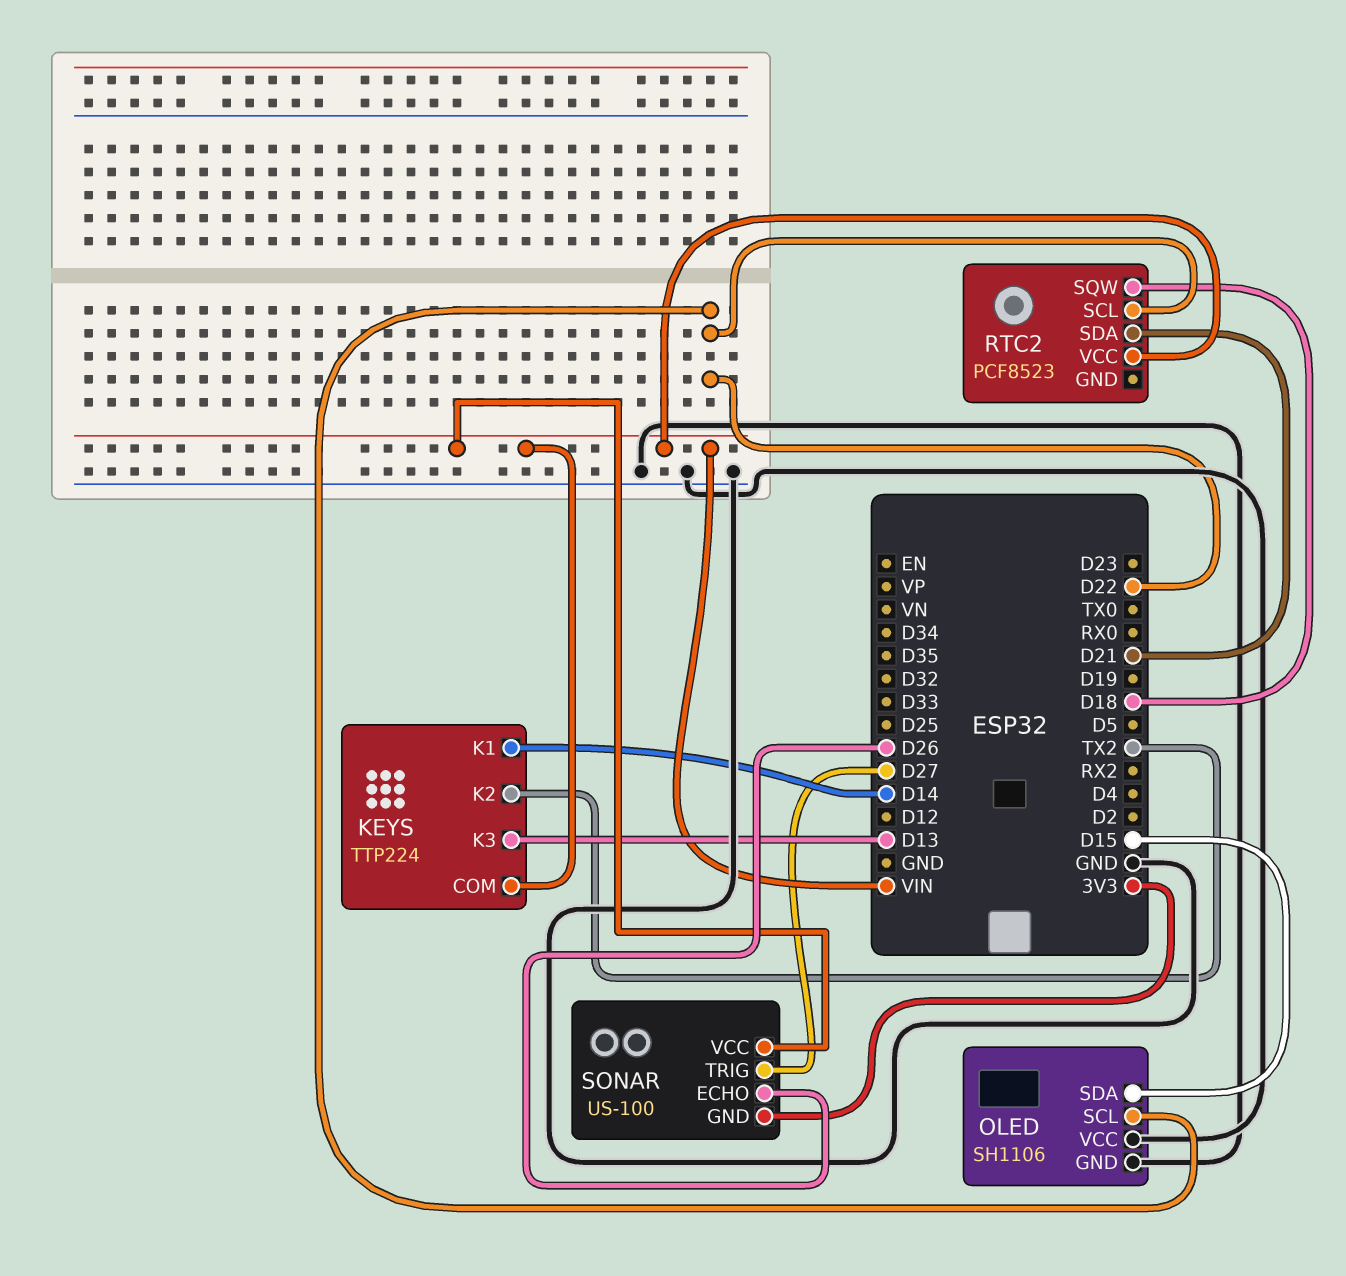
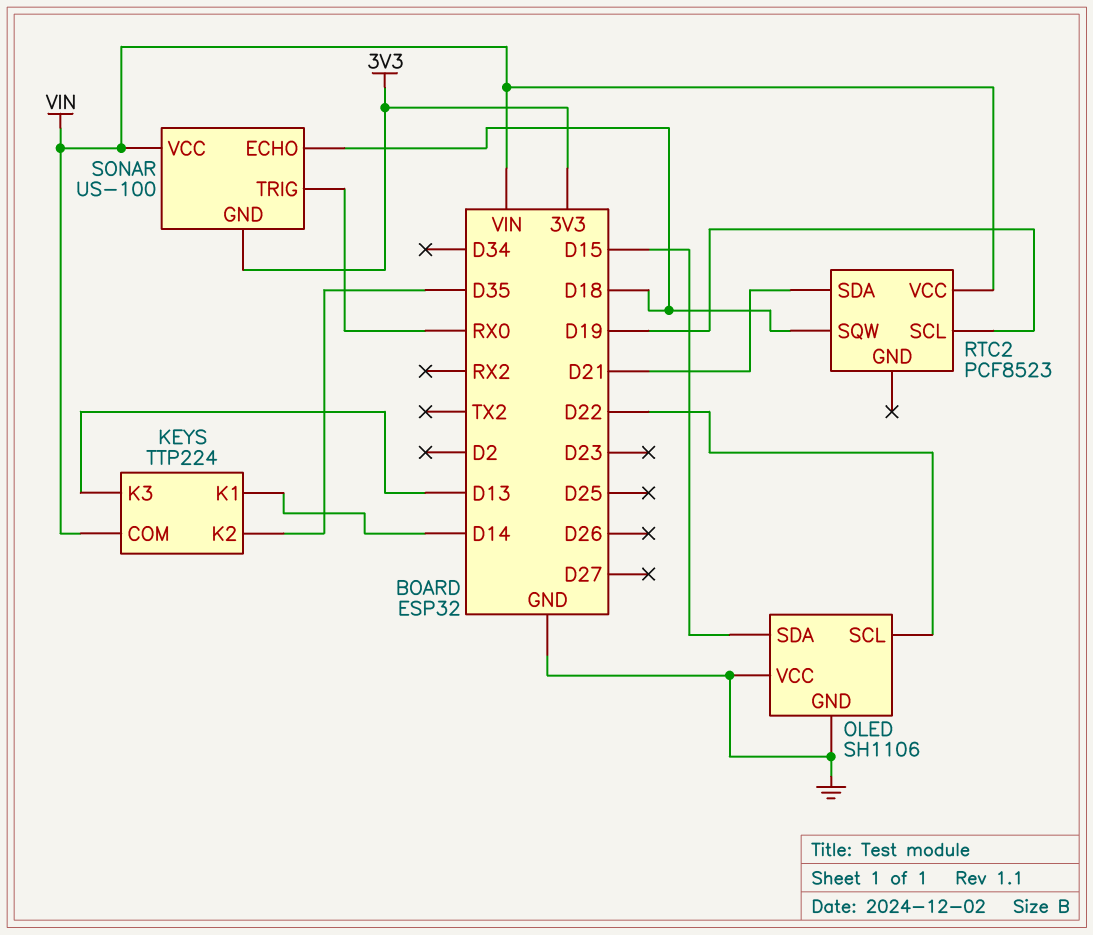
KEYS pin K2: TX2 -> D35
RTC2 pin SCL: D22 -> D19
SONAR pin ECHO: D26 -> D18
SONAR pin TRIG: D27 -> RX0

